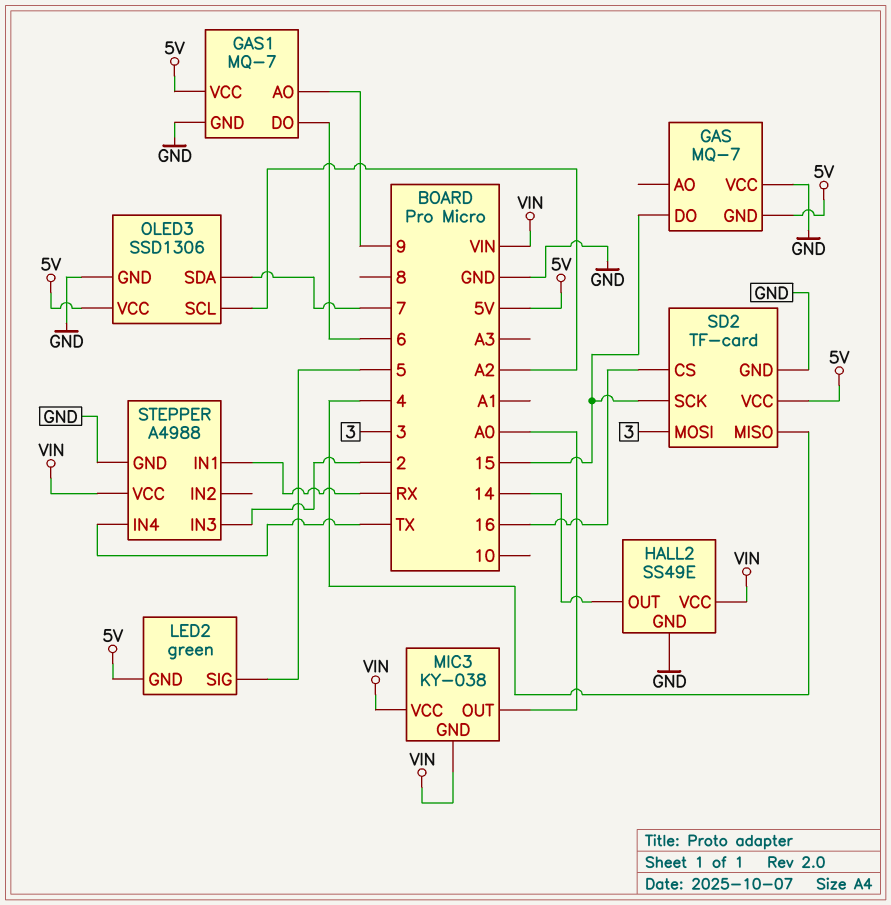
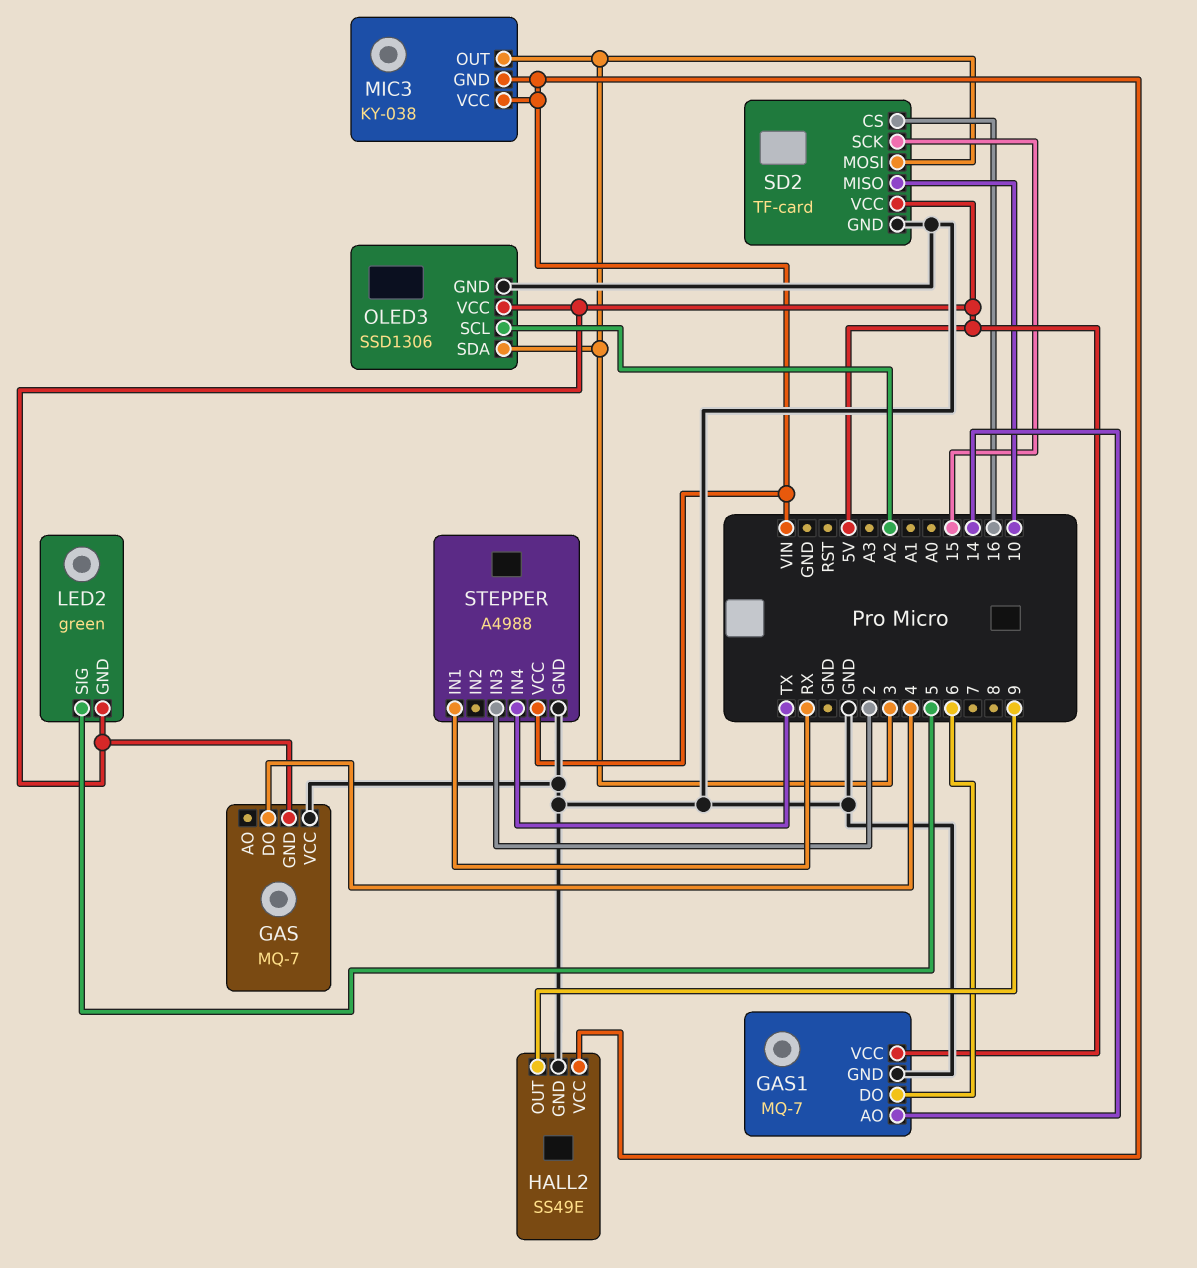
GAS pin DO: 15 -> 4
GAS1 pin AO: 9 -> 14
HALL2 pin OUT: 14 -> 9
MIC3 pin OUT: A0 -> 3
OLED3 pin SDA: 7 -> 3
SD2 pin MISO: 4 -> 10

